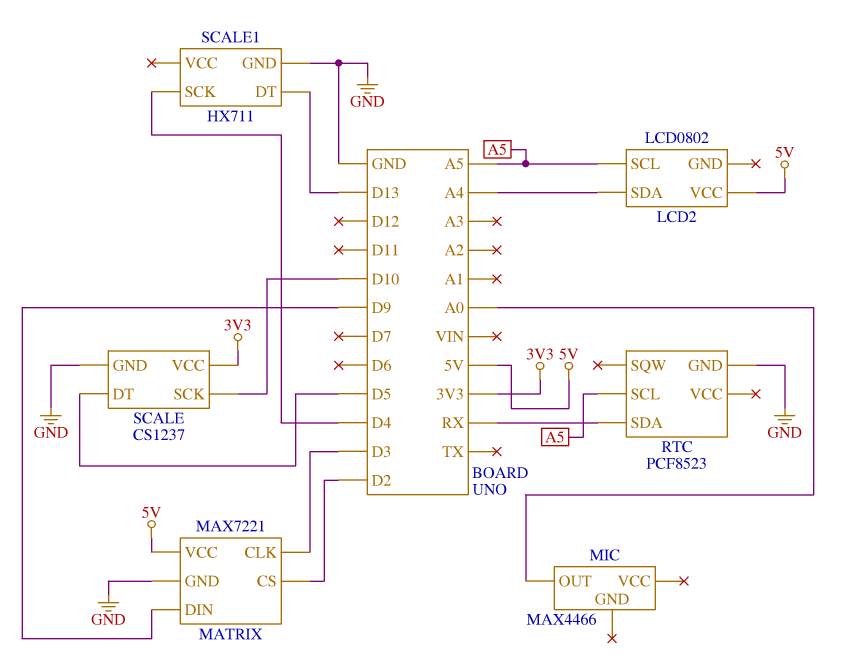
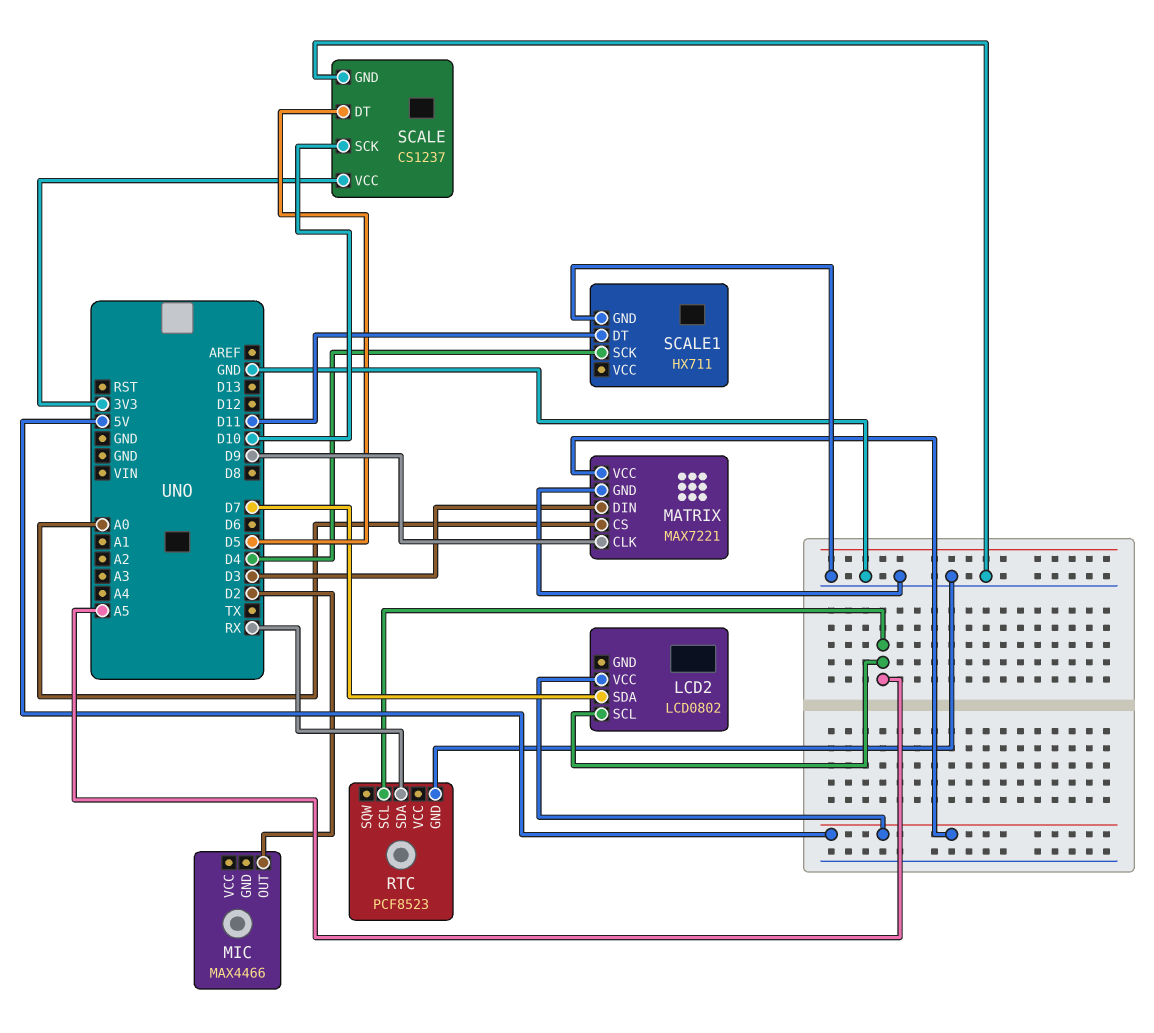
LCD2 pin SDA: A4 -> D7
MATRIX pin CLK: D3 -> D9
MATRIX pin CS: D2 -> A0
MATRIX pin DIN: D9 -> D3
MIC pin OUT: A0 -> D2
SCALE1 pin DT: D13 -> D11

